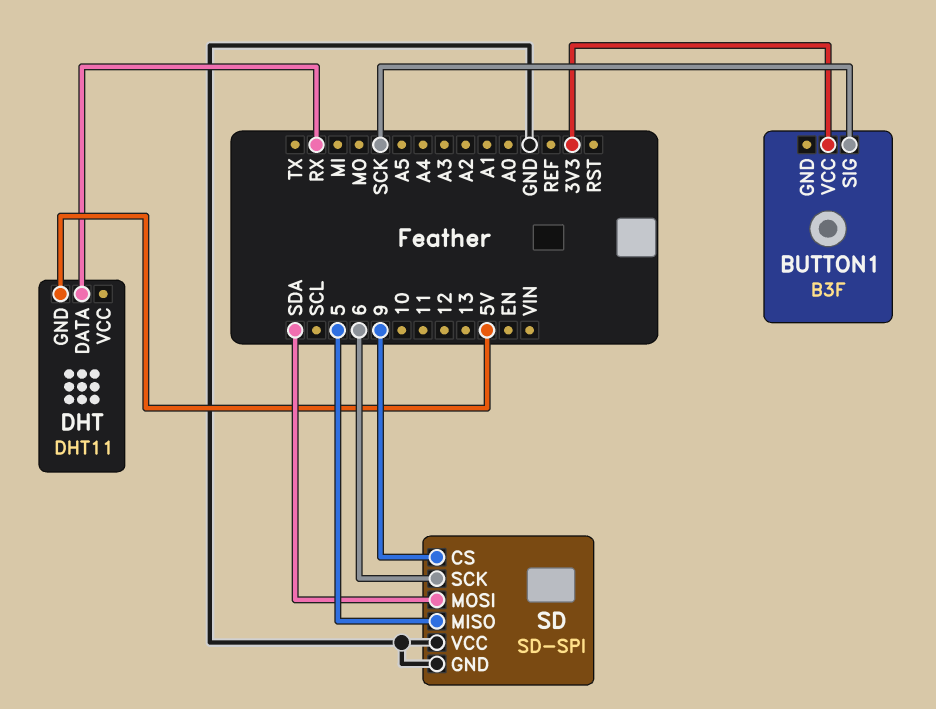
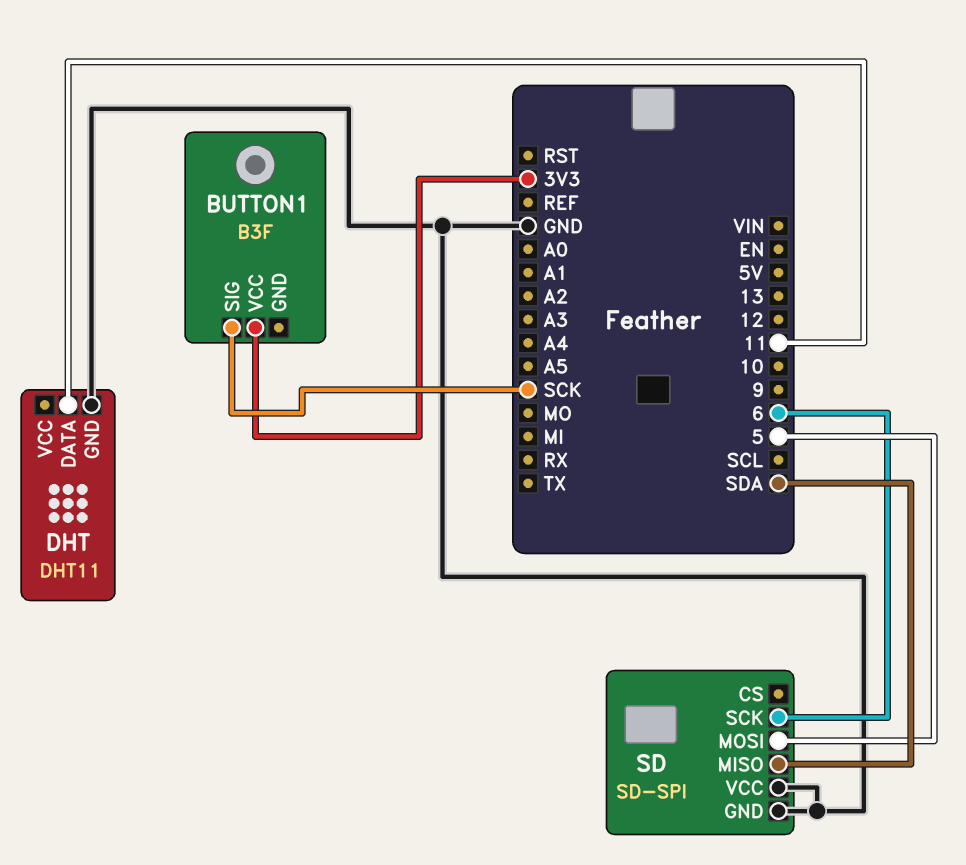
DHT pin DATA: RX -> 11
DHT pin GND: 5V -> GND
SD pin CS: 9 -> none
SD pin MISO: 5 -> SDA
SD pin MOSI: SDA -> 5

